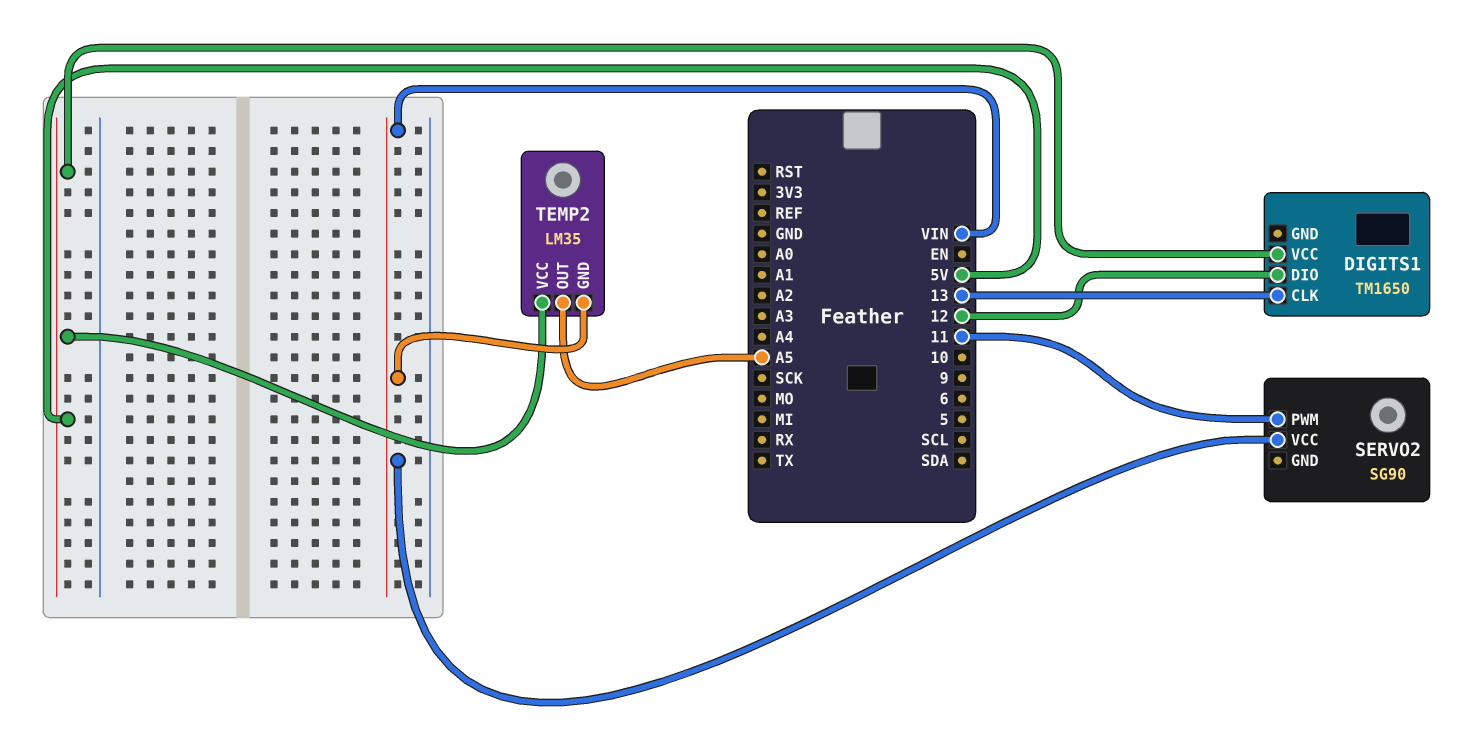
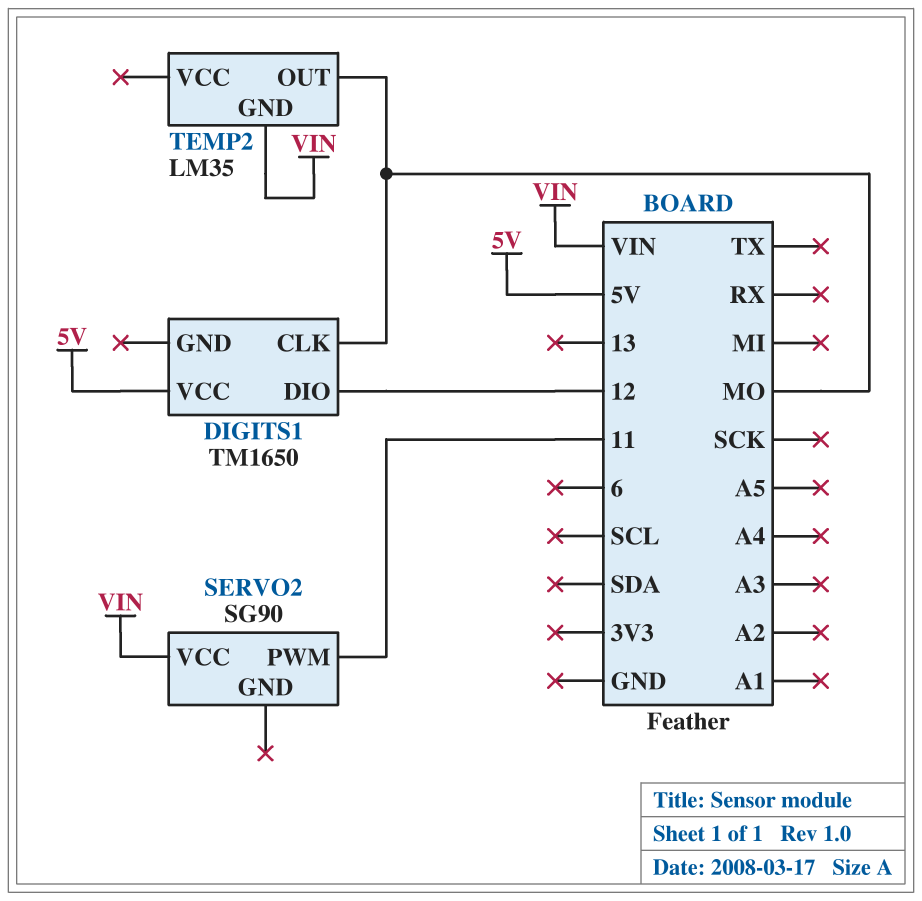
DIGITS1 pin CLK: 13 -> MO
TEMP2 pin OUT: A5 -> MO
TEMP2 pin VCC: 5V -> none

